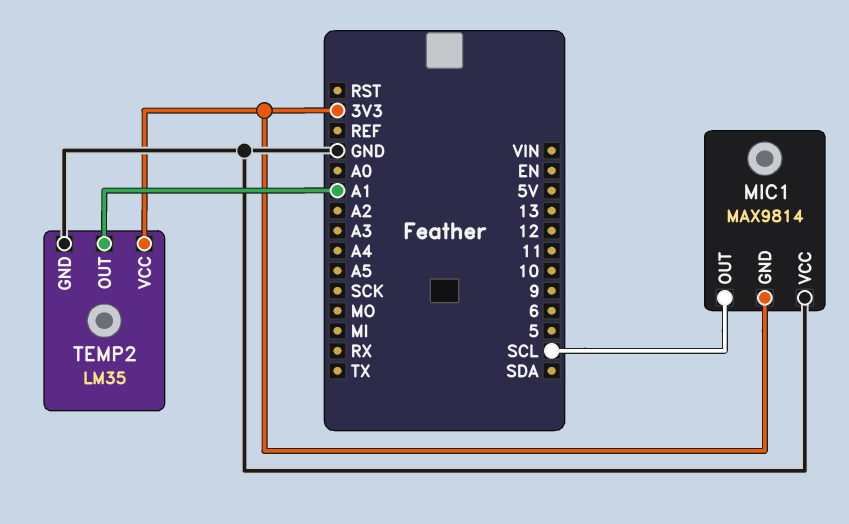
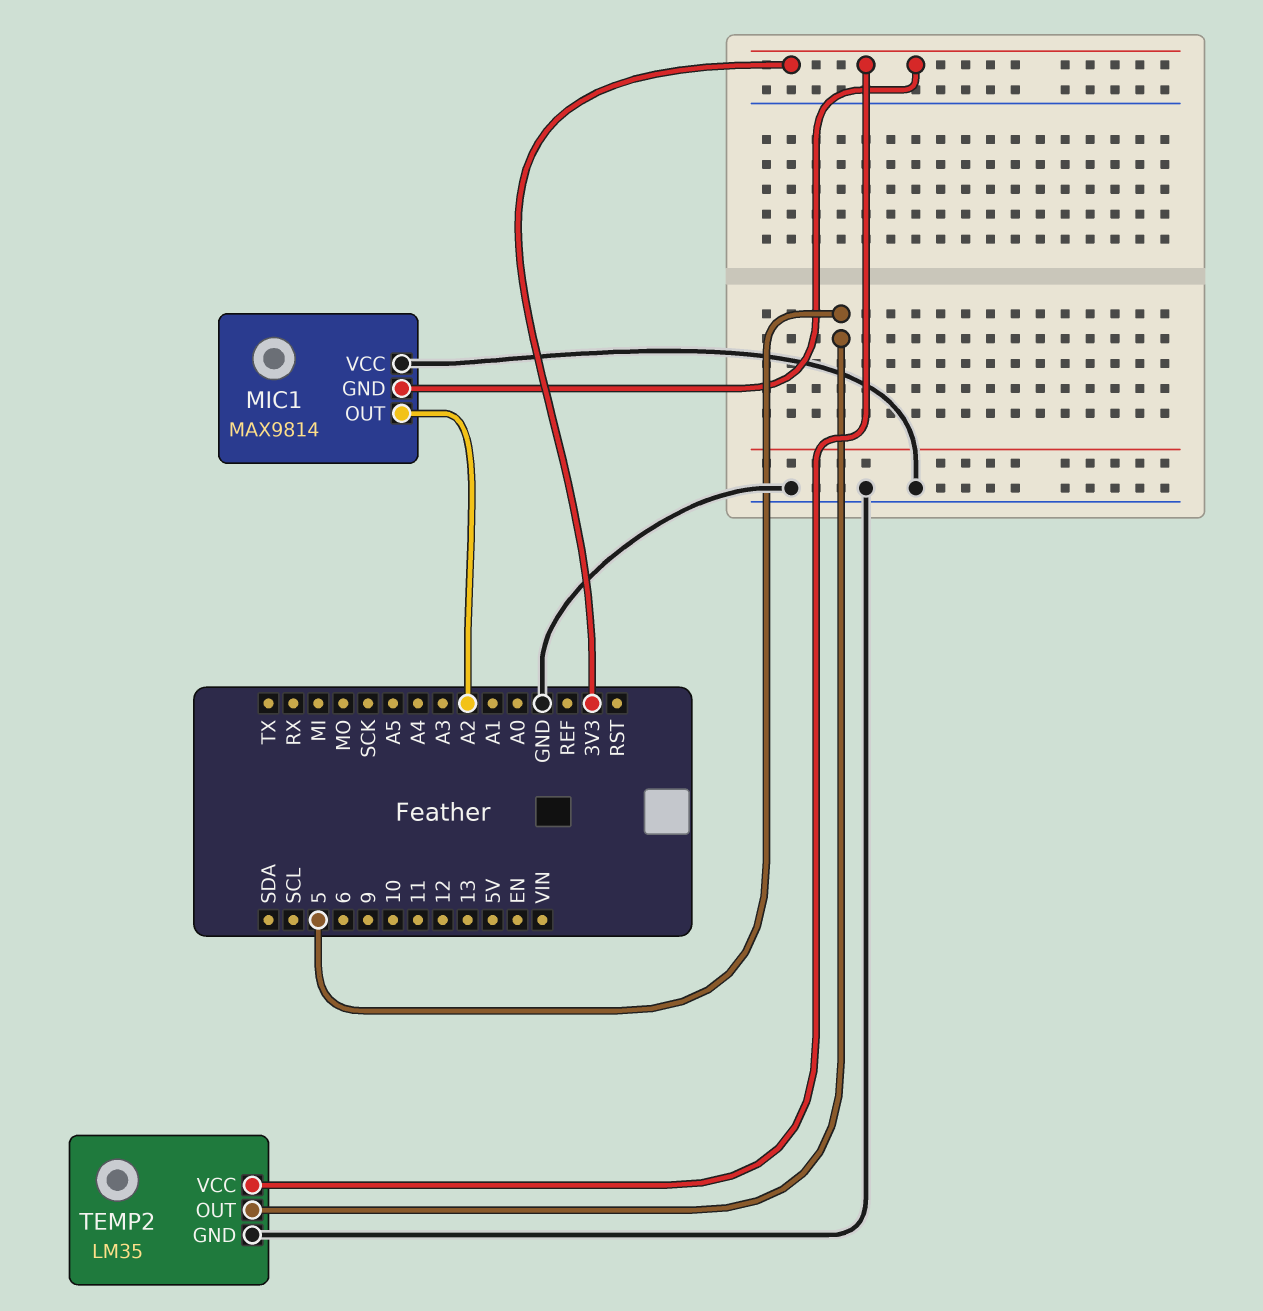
MIC1 pin OUT: SCL -> A2
TEMP2 pin OUT: A1 -> 5

